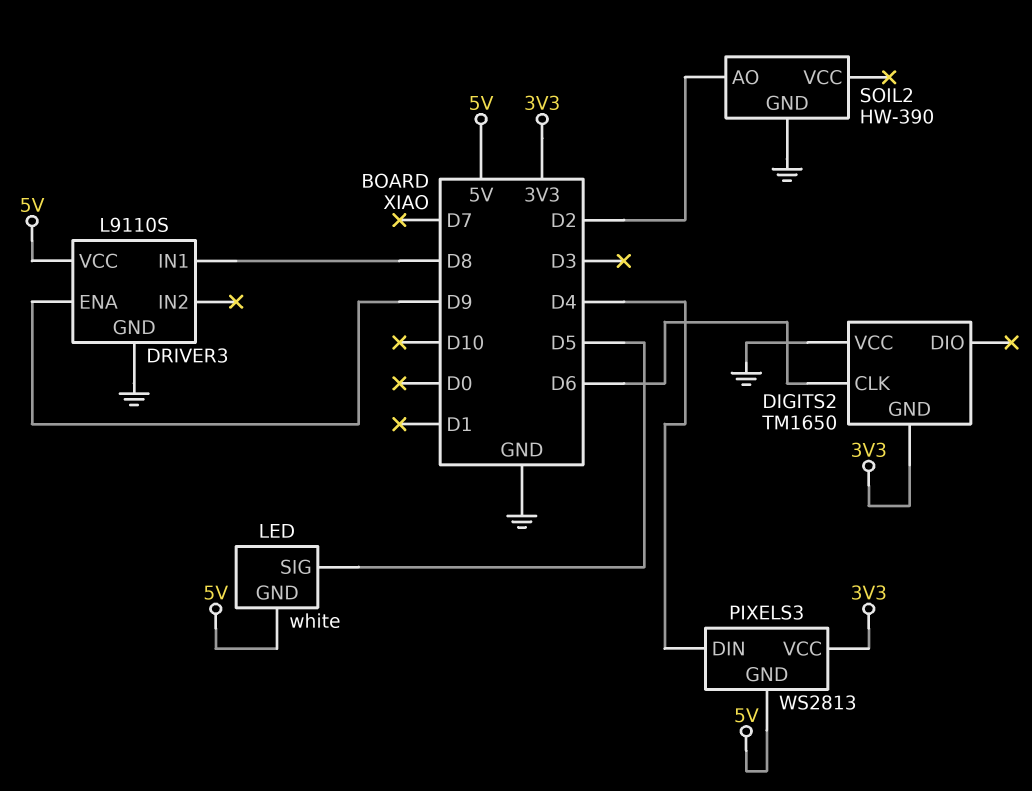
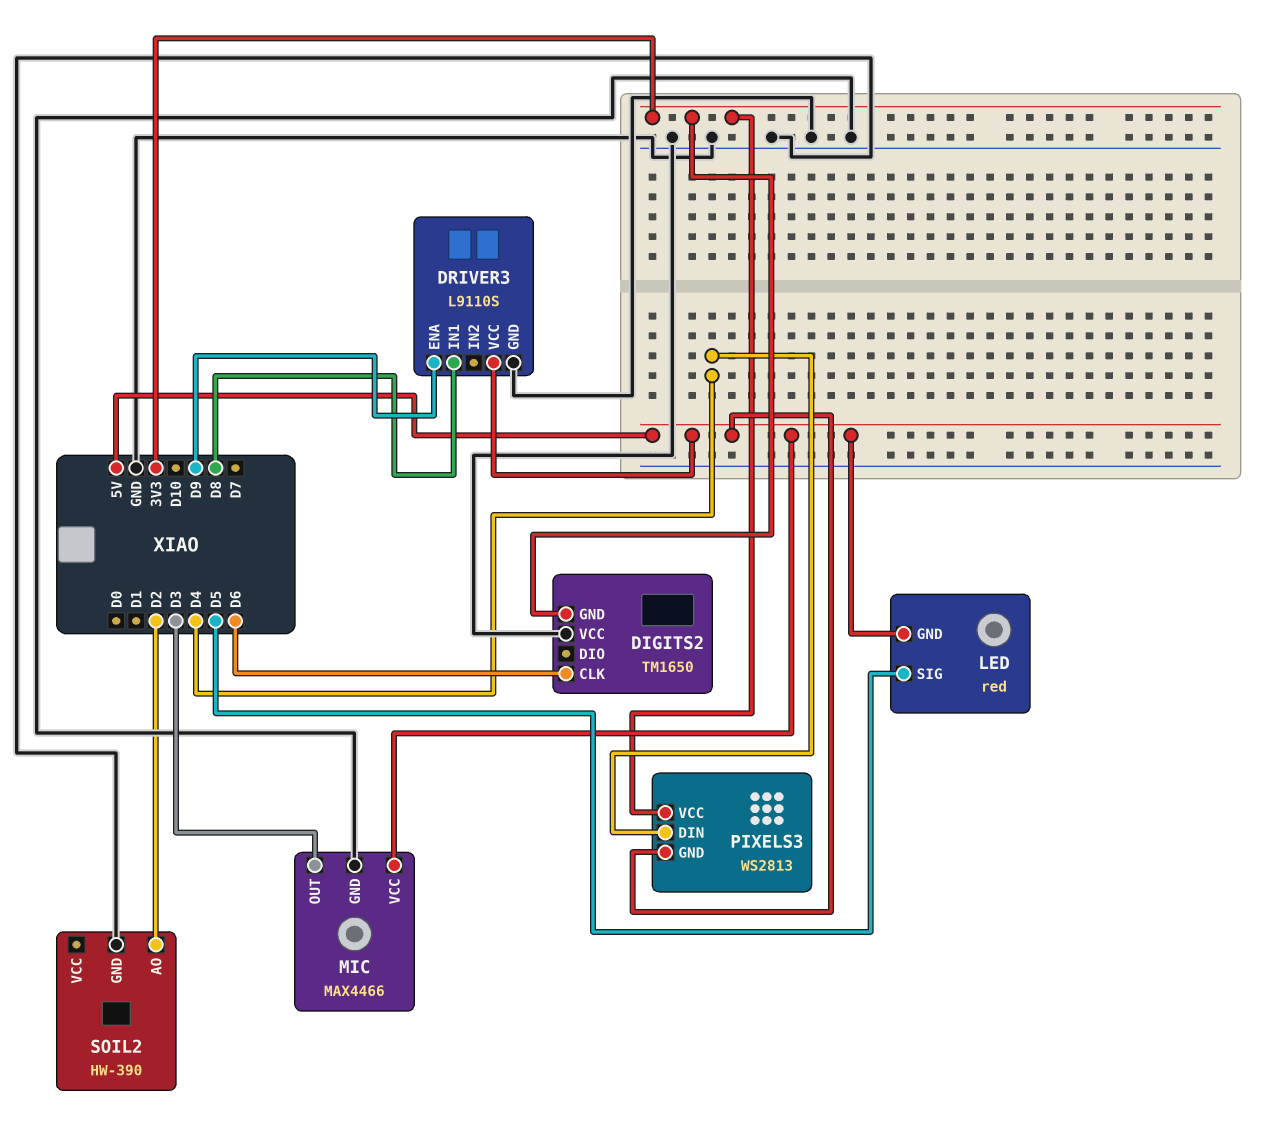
LED: white -> red
MIC: none -> MAX4466
MIC pin GND: none -> GND
MIC pin OUT: none -> D3
MIC pin VCC: none -> 5V

